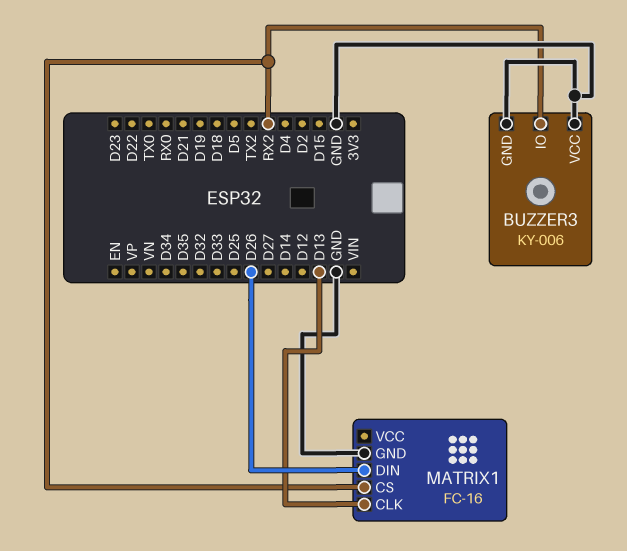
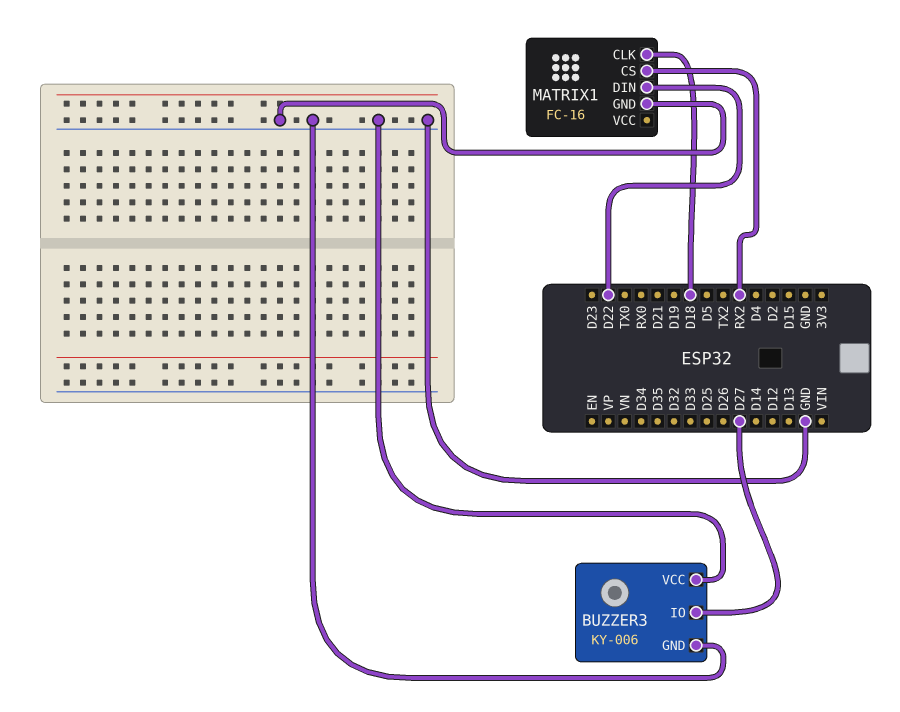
BUZZER3 pin IO: RX2 -> D27
MATRIX1 pin CLK: D13 -> D18
MATRIX1 pin DIN: D26 -> D22

